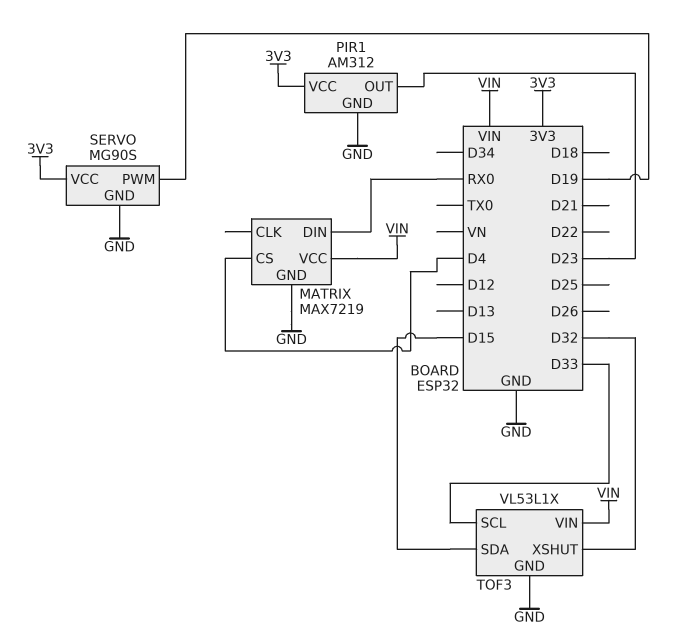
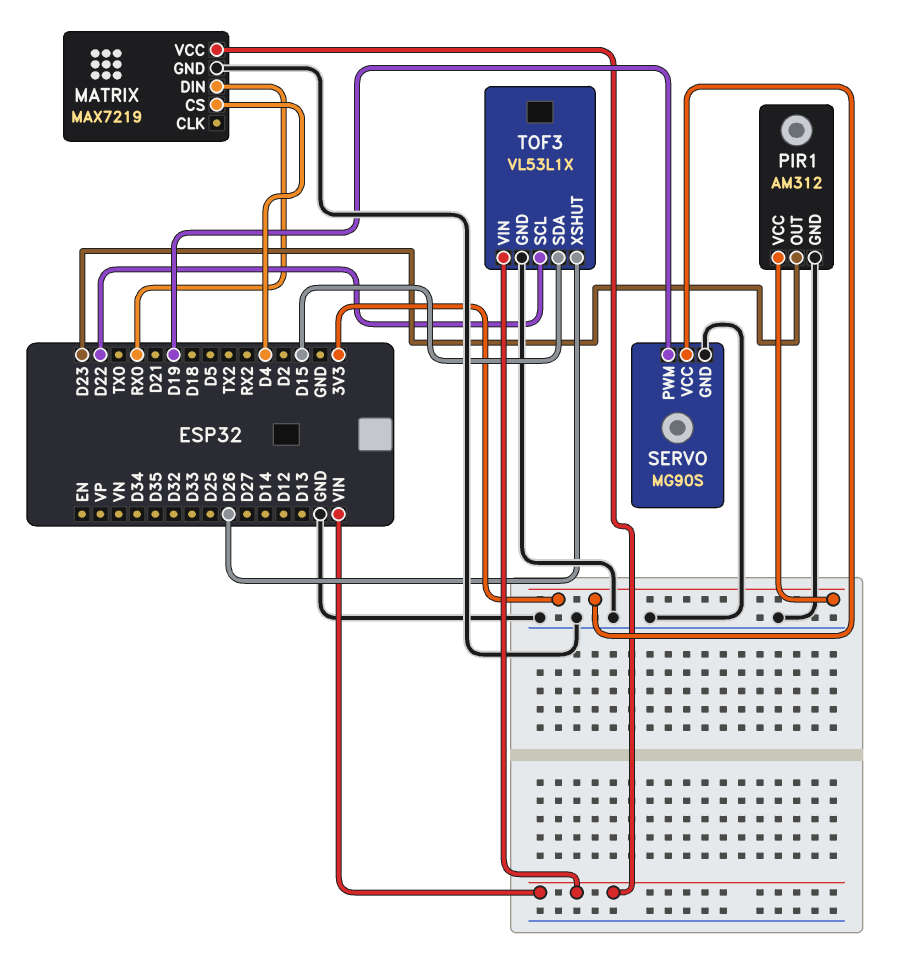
TOF3 pin SCL: D33 -> D22
TOF3 pin XSHUT: D32 -> D26

